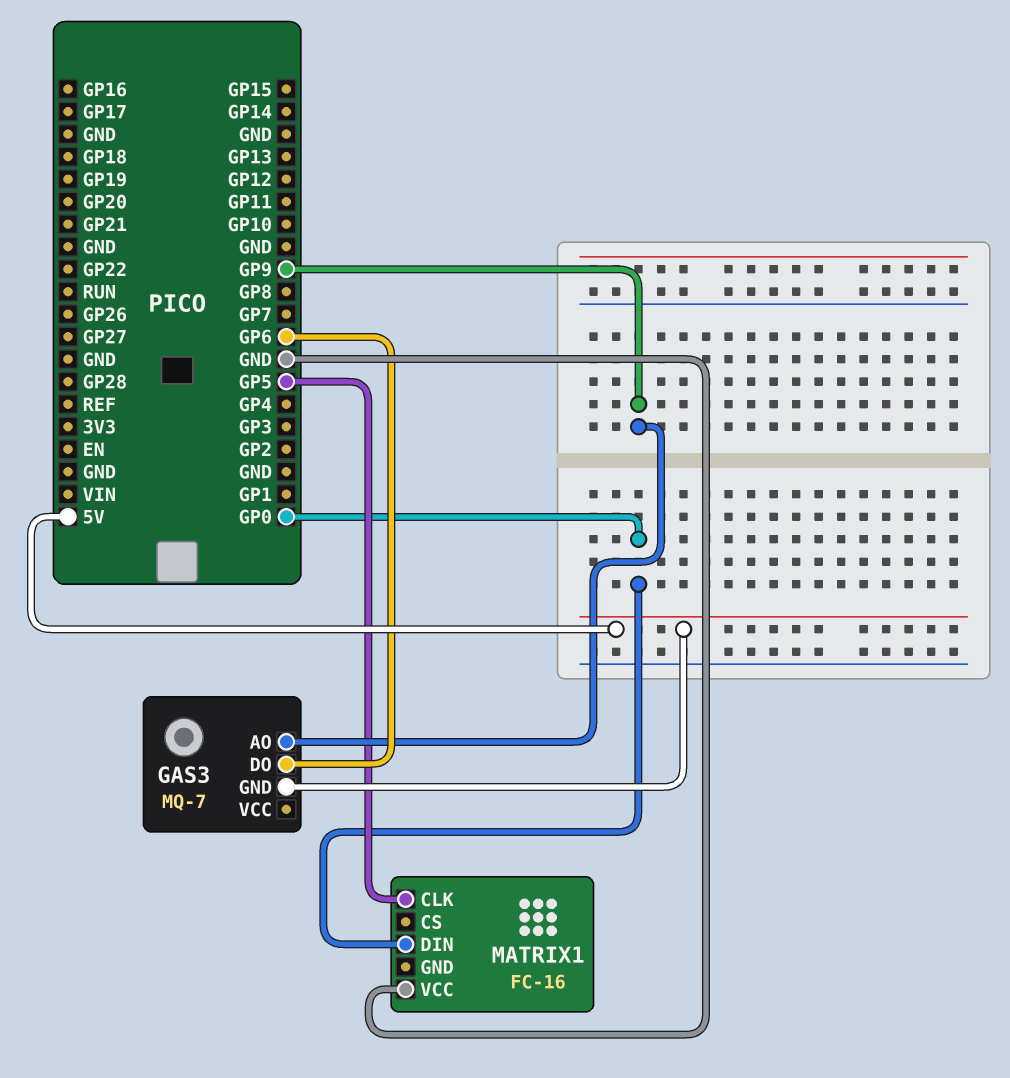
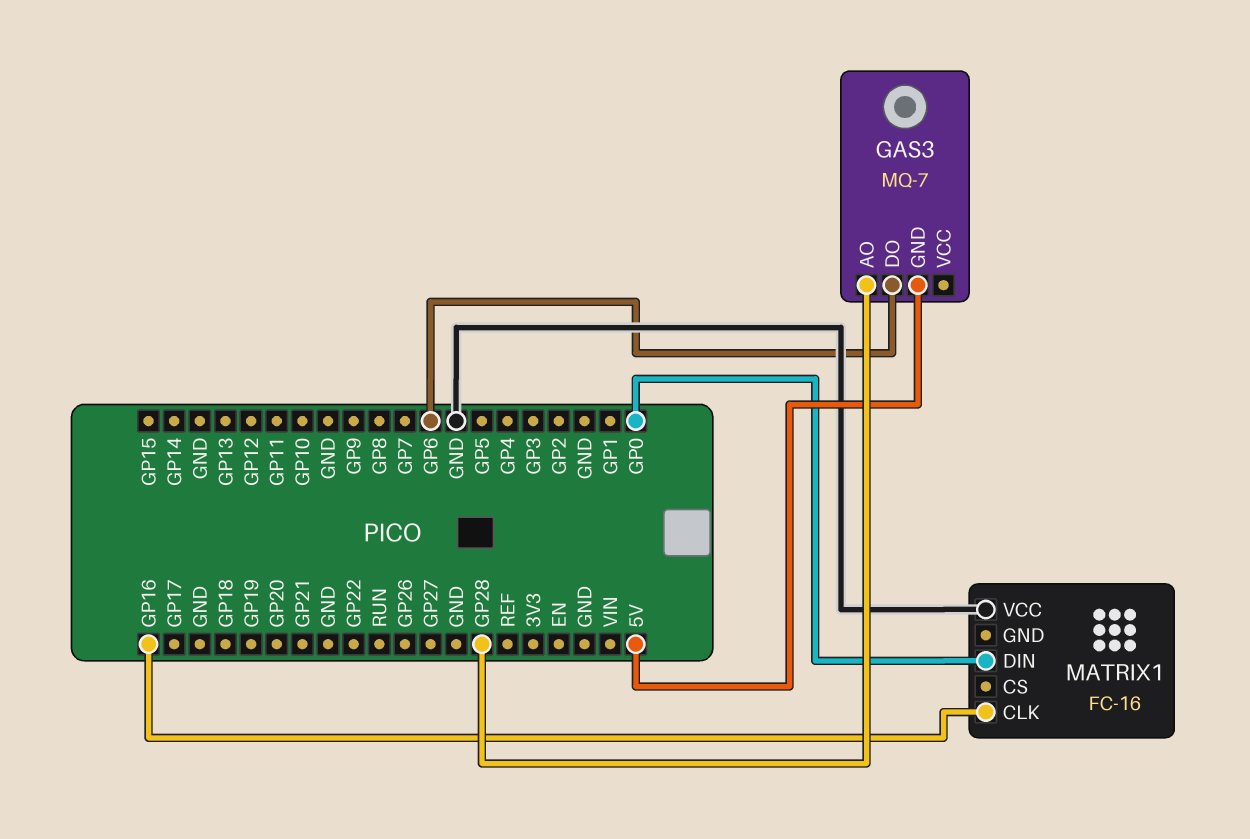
GAS3 pin AO: GP9 -> GP28
MATRIX1 pin CLK: GP5 -> GP16

